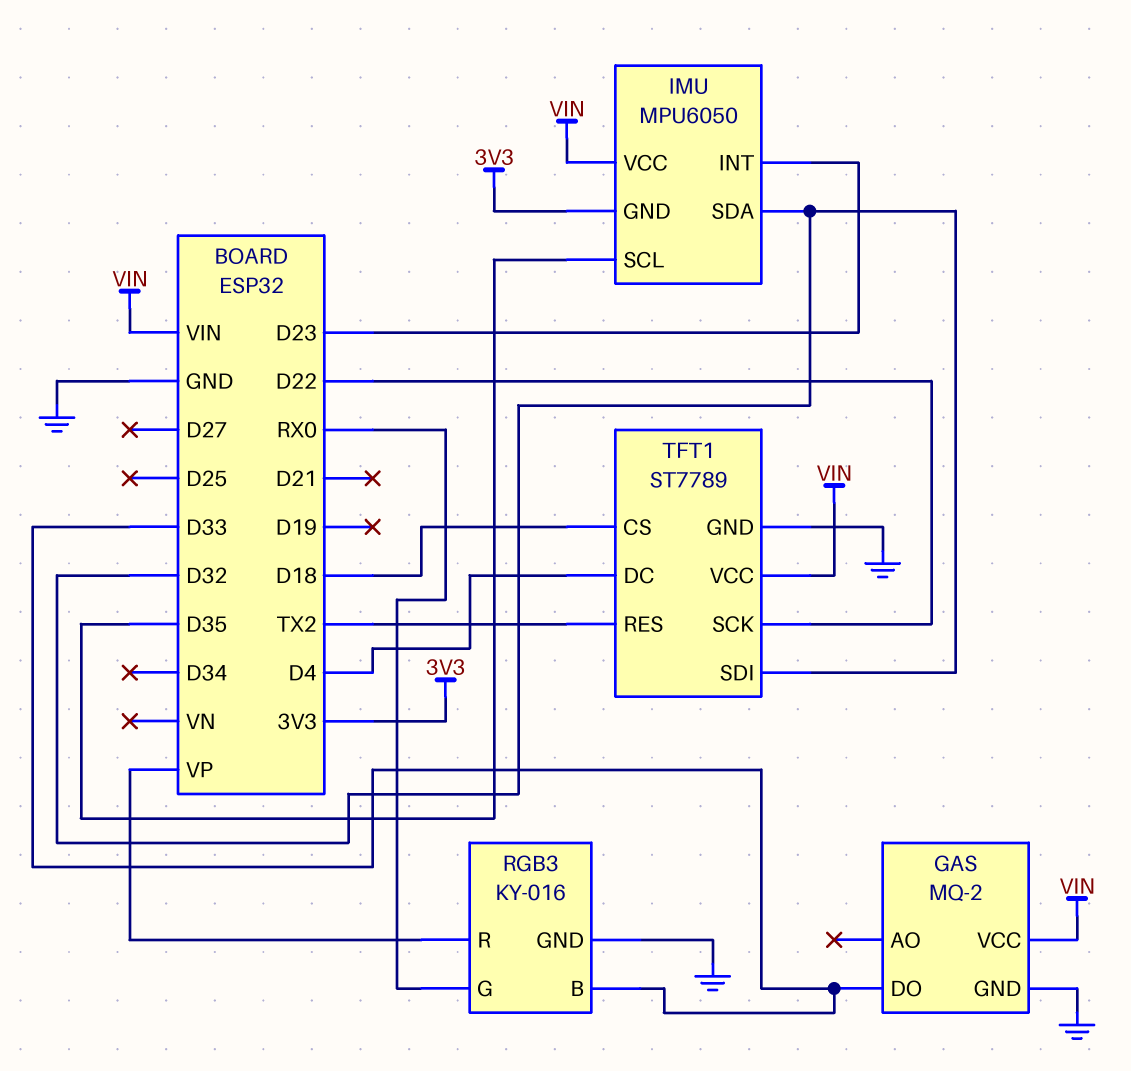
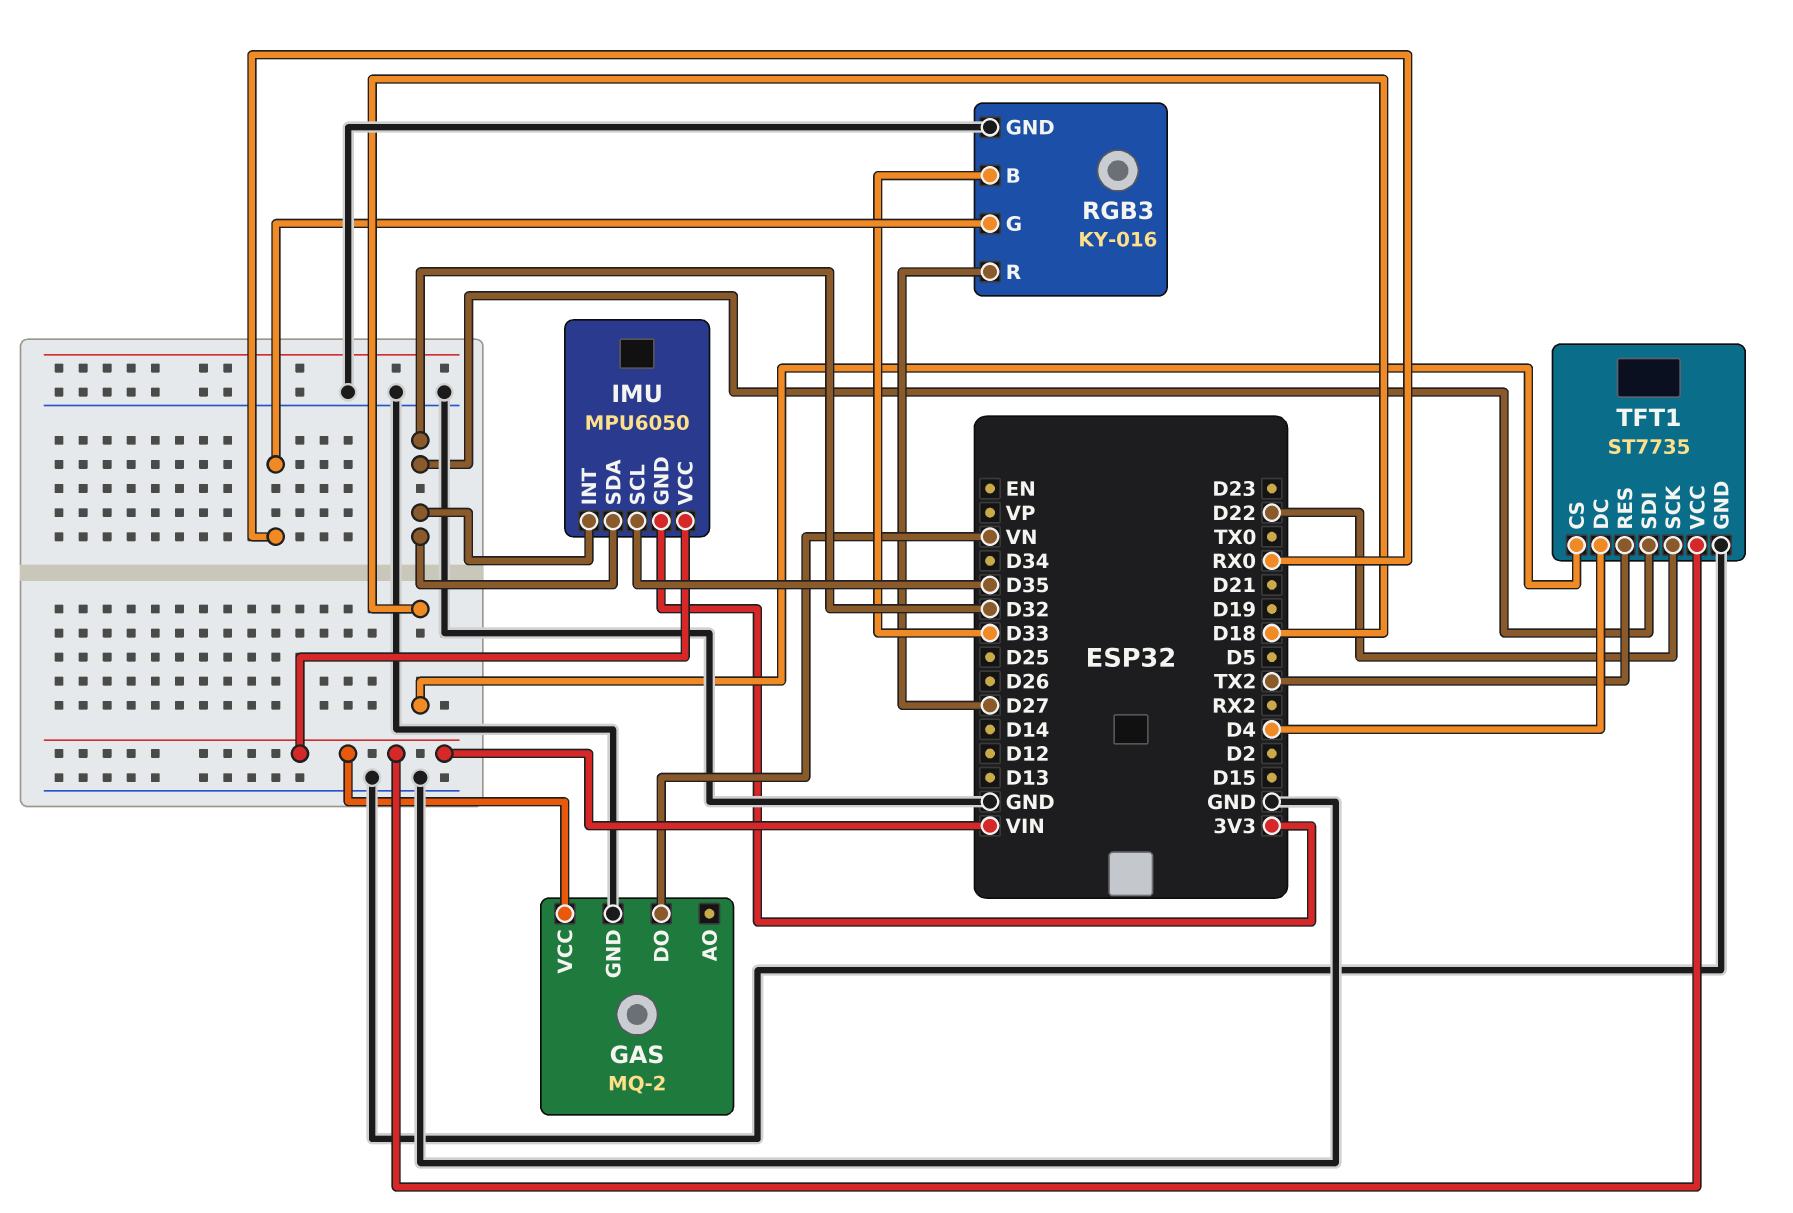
GAS pin DO: D33 -> VN
IMU pin INT: D23 -> D32
RGB3 pin R: VP -> D27
TFT1: ST7789 -> ST7735

